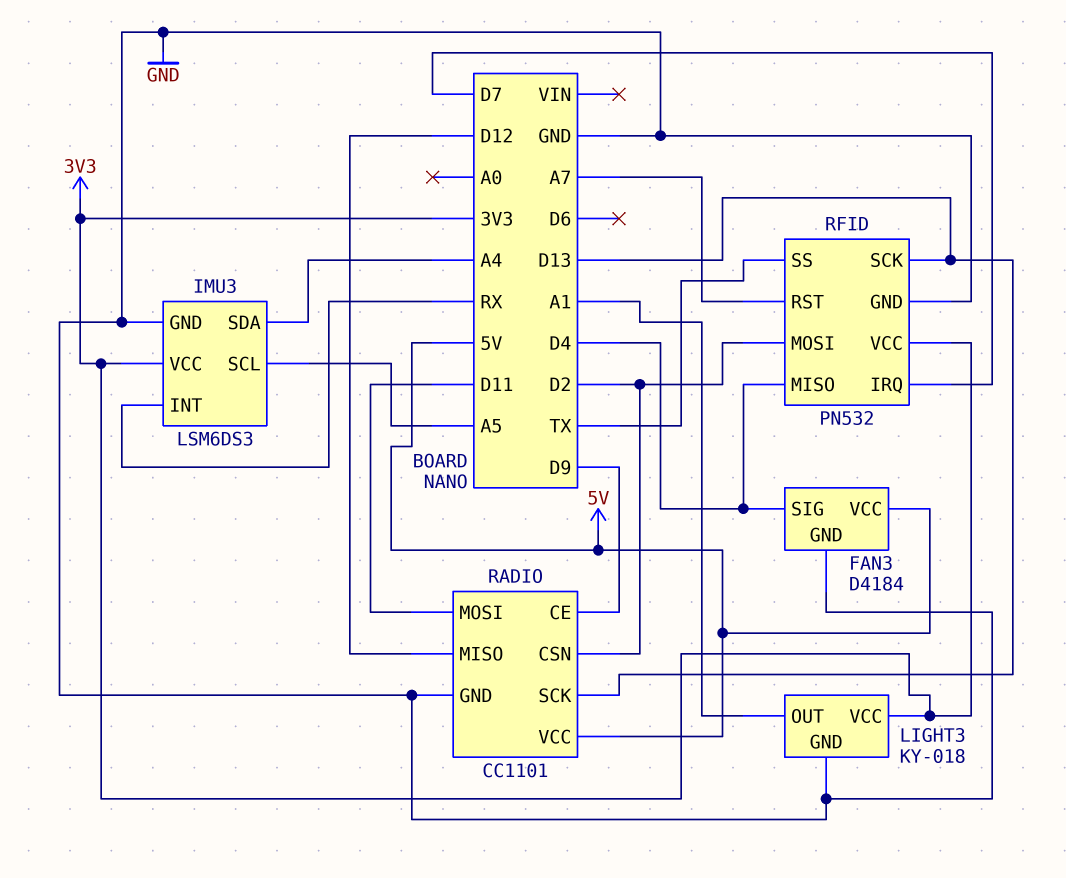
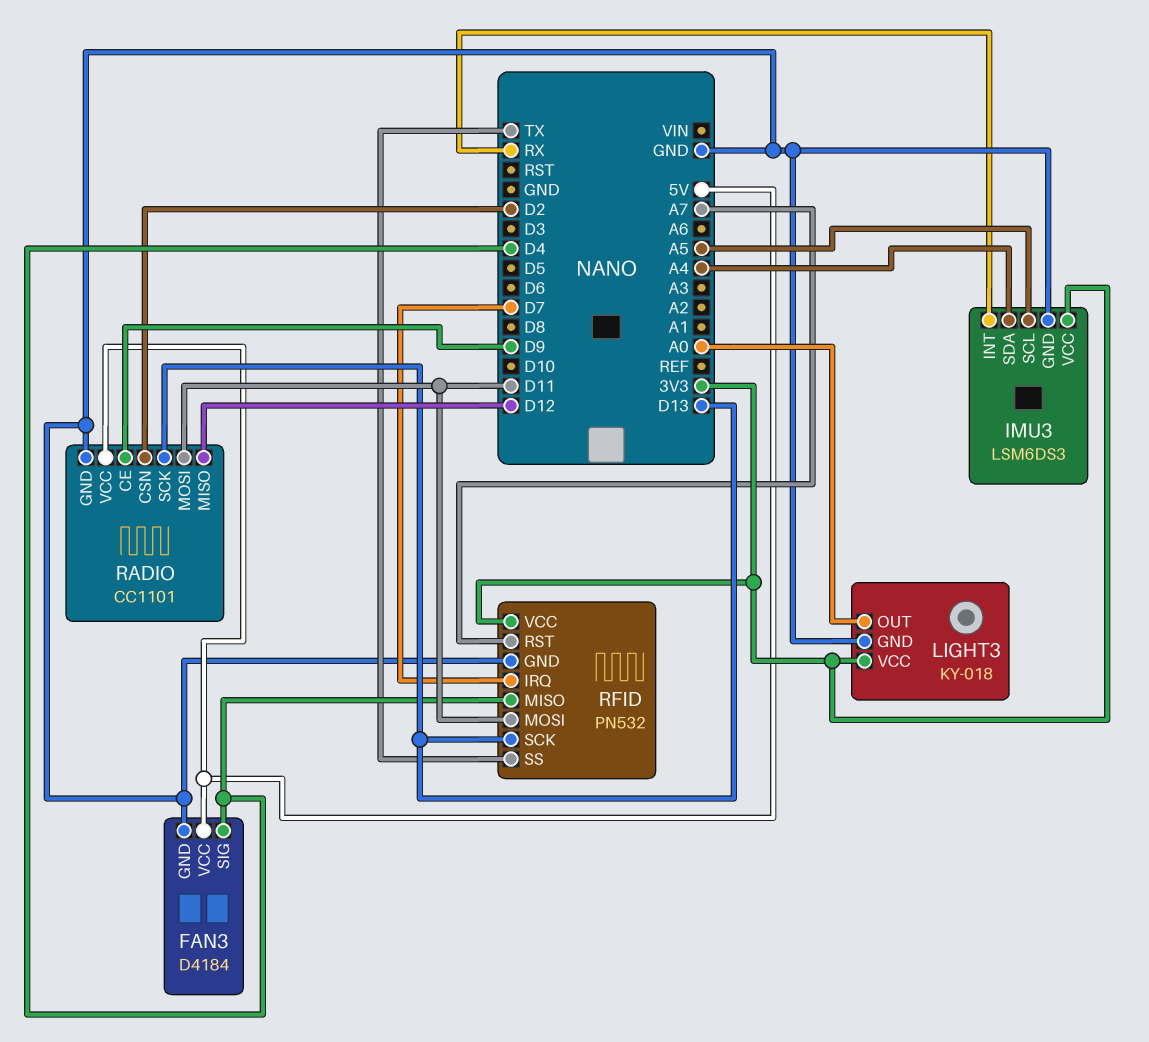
LIGHT3 pin OUT: A1 -> A0
RFID pin MOSI: D2 -> D11

